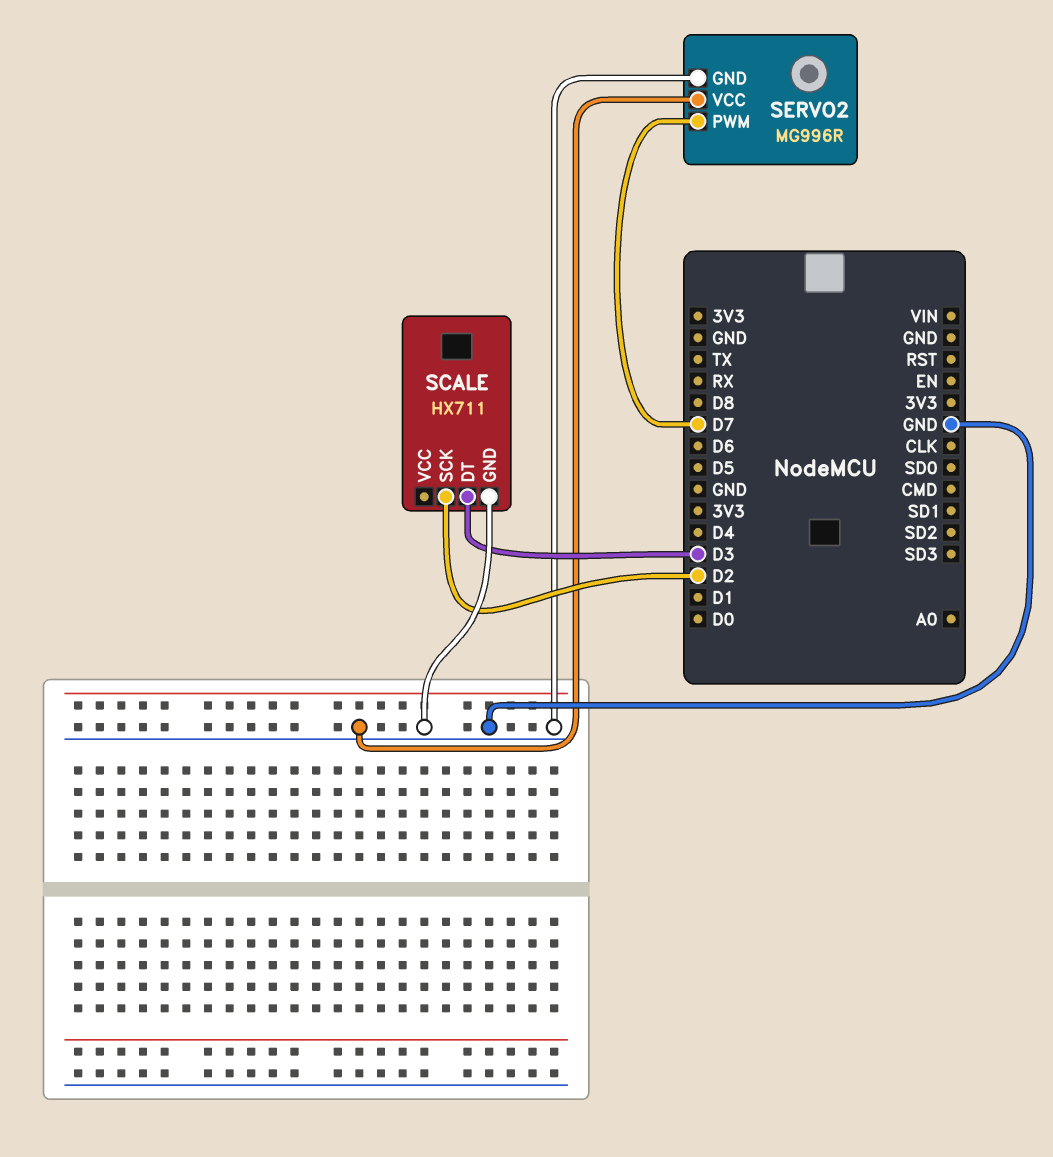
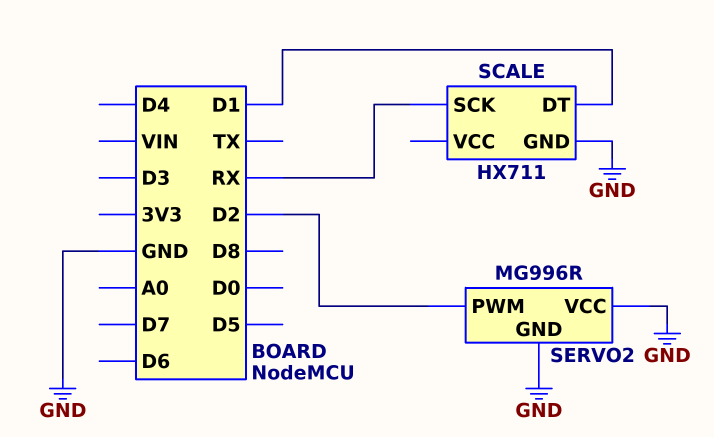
SCALE pin DT: D3 -> D1
SCALE pin SCK: D2 -> RX
SERVO2 pin PWM: D7 -> D2

